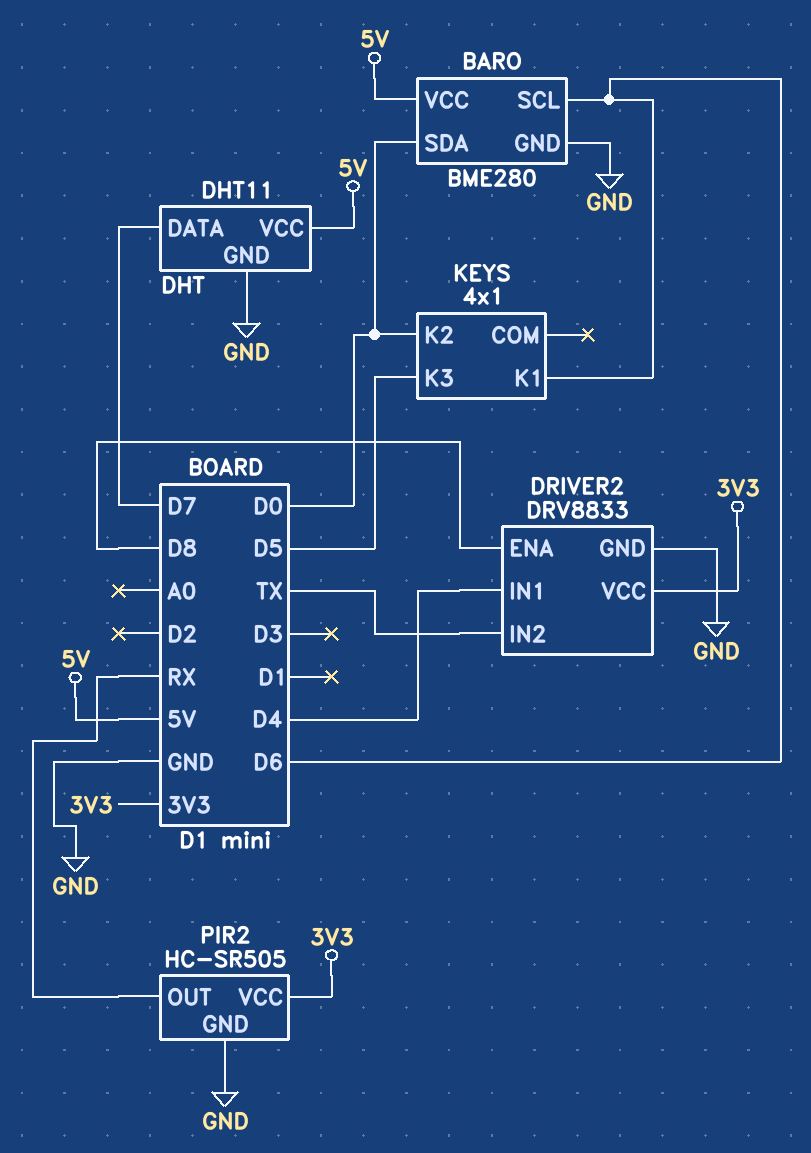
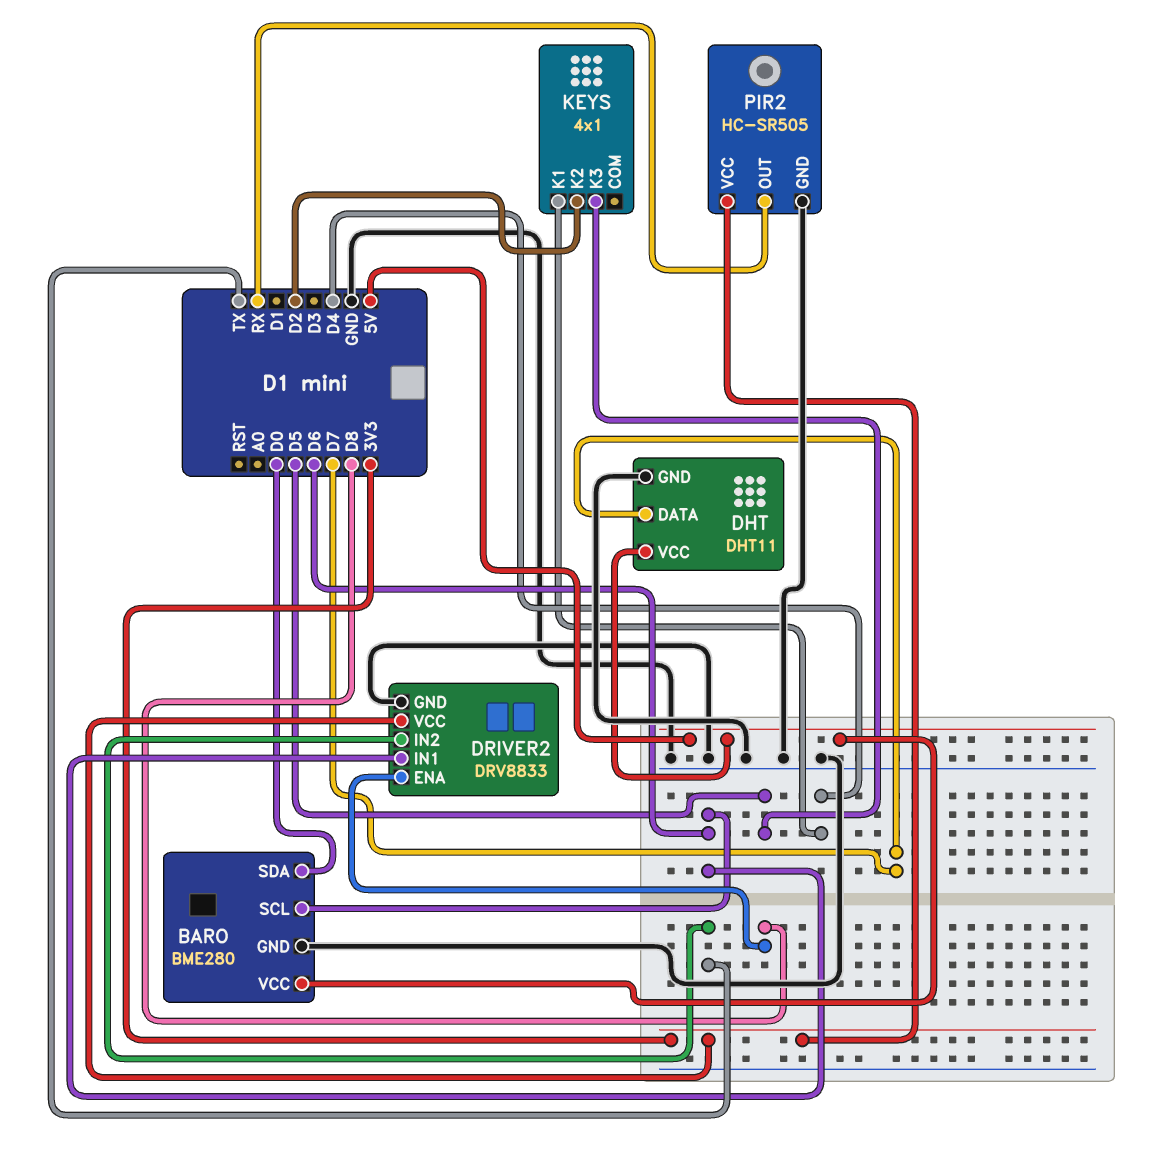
DRIVER2 pin IN1: D4 -> D6
KEYS pin K1: D6 -> D4
KEYS pin K2: D0 -> D2

